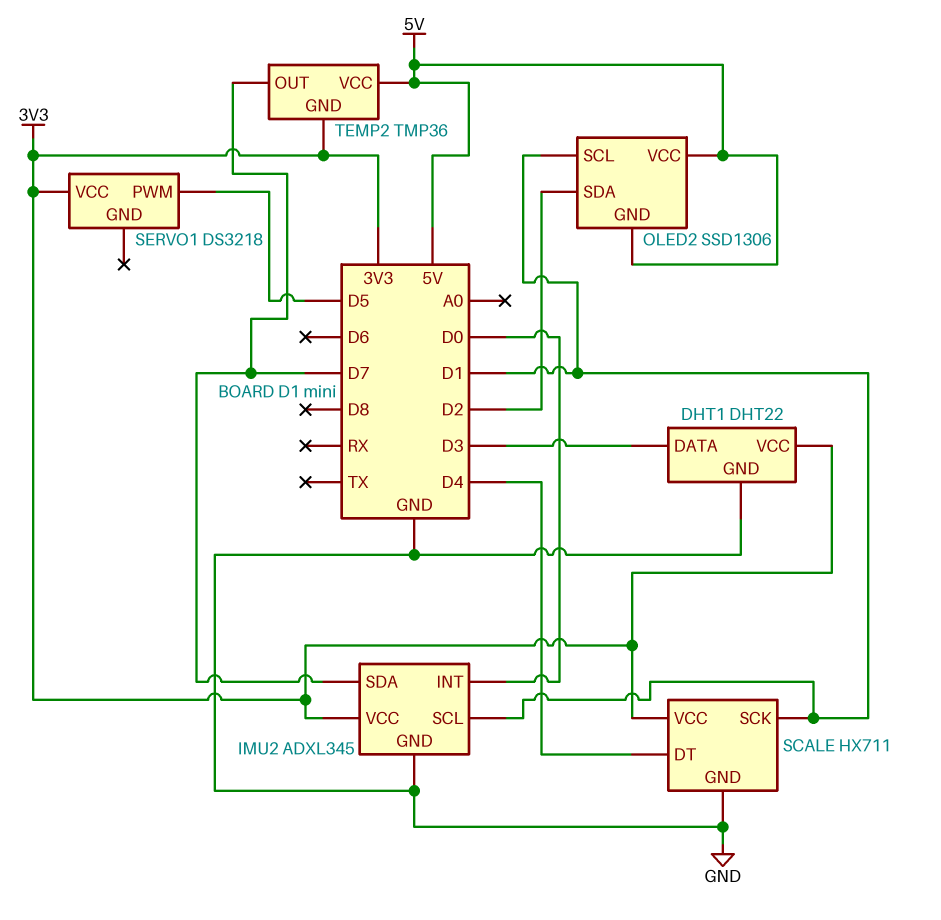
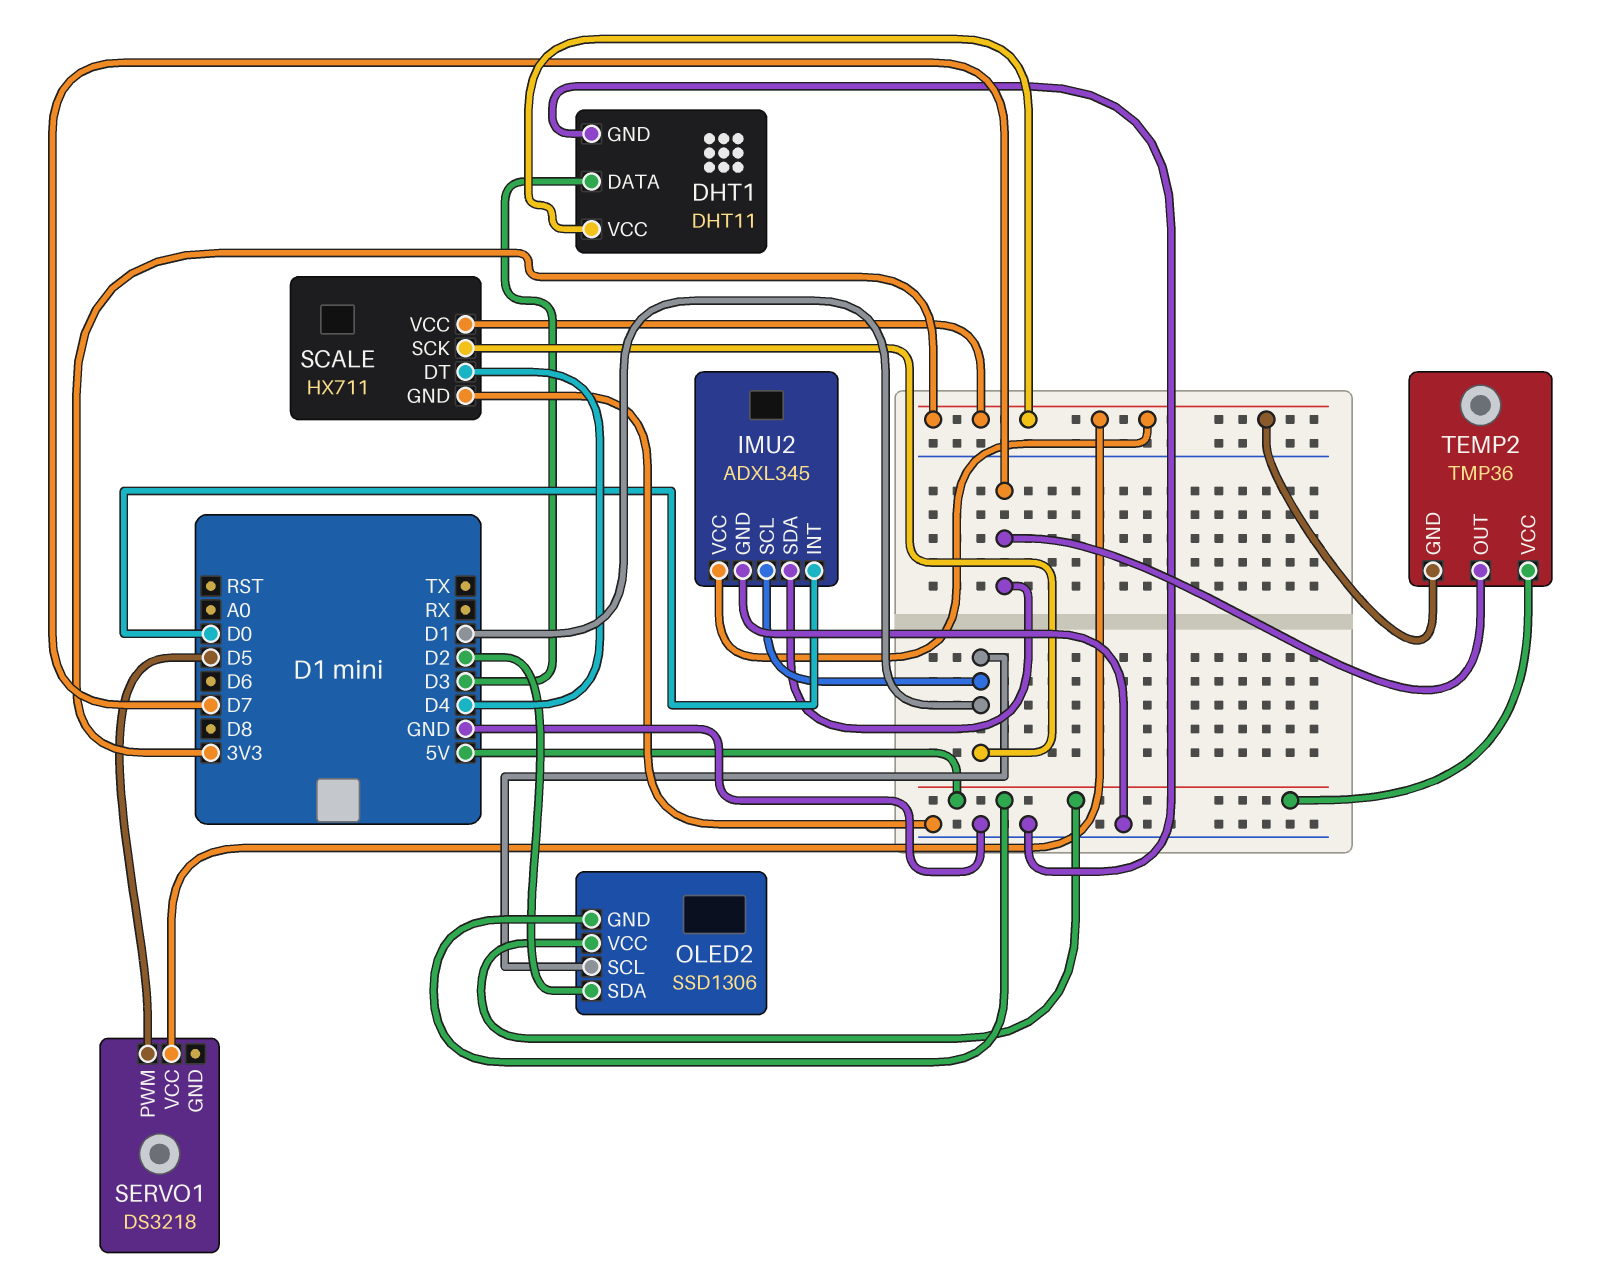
DHT1: DHT22 -> DHT11

